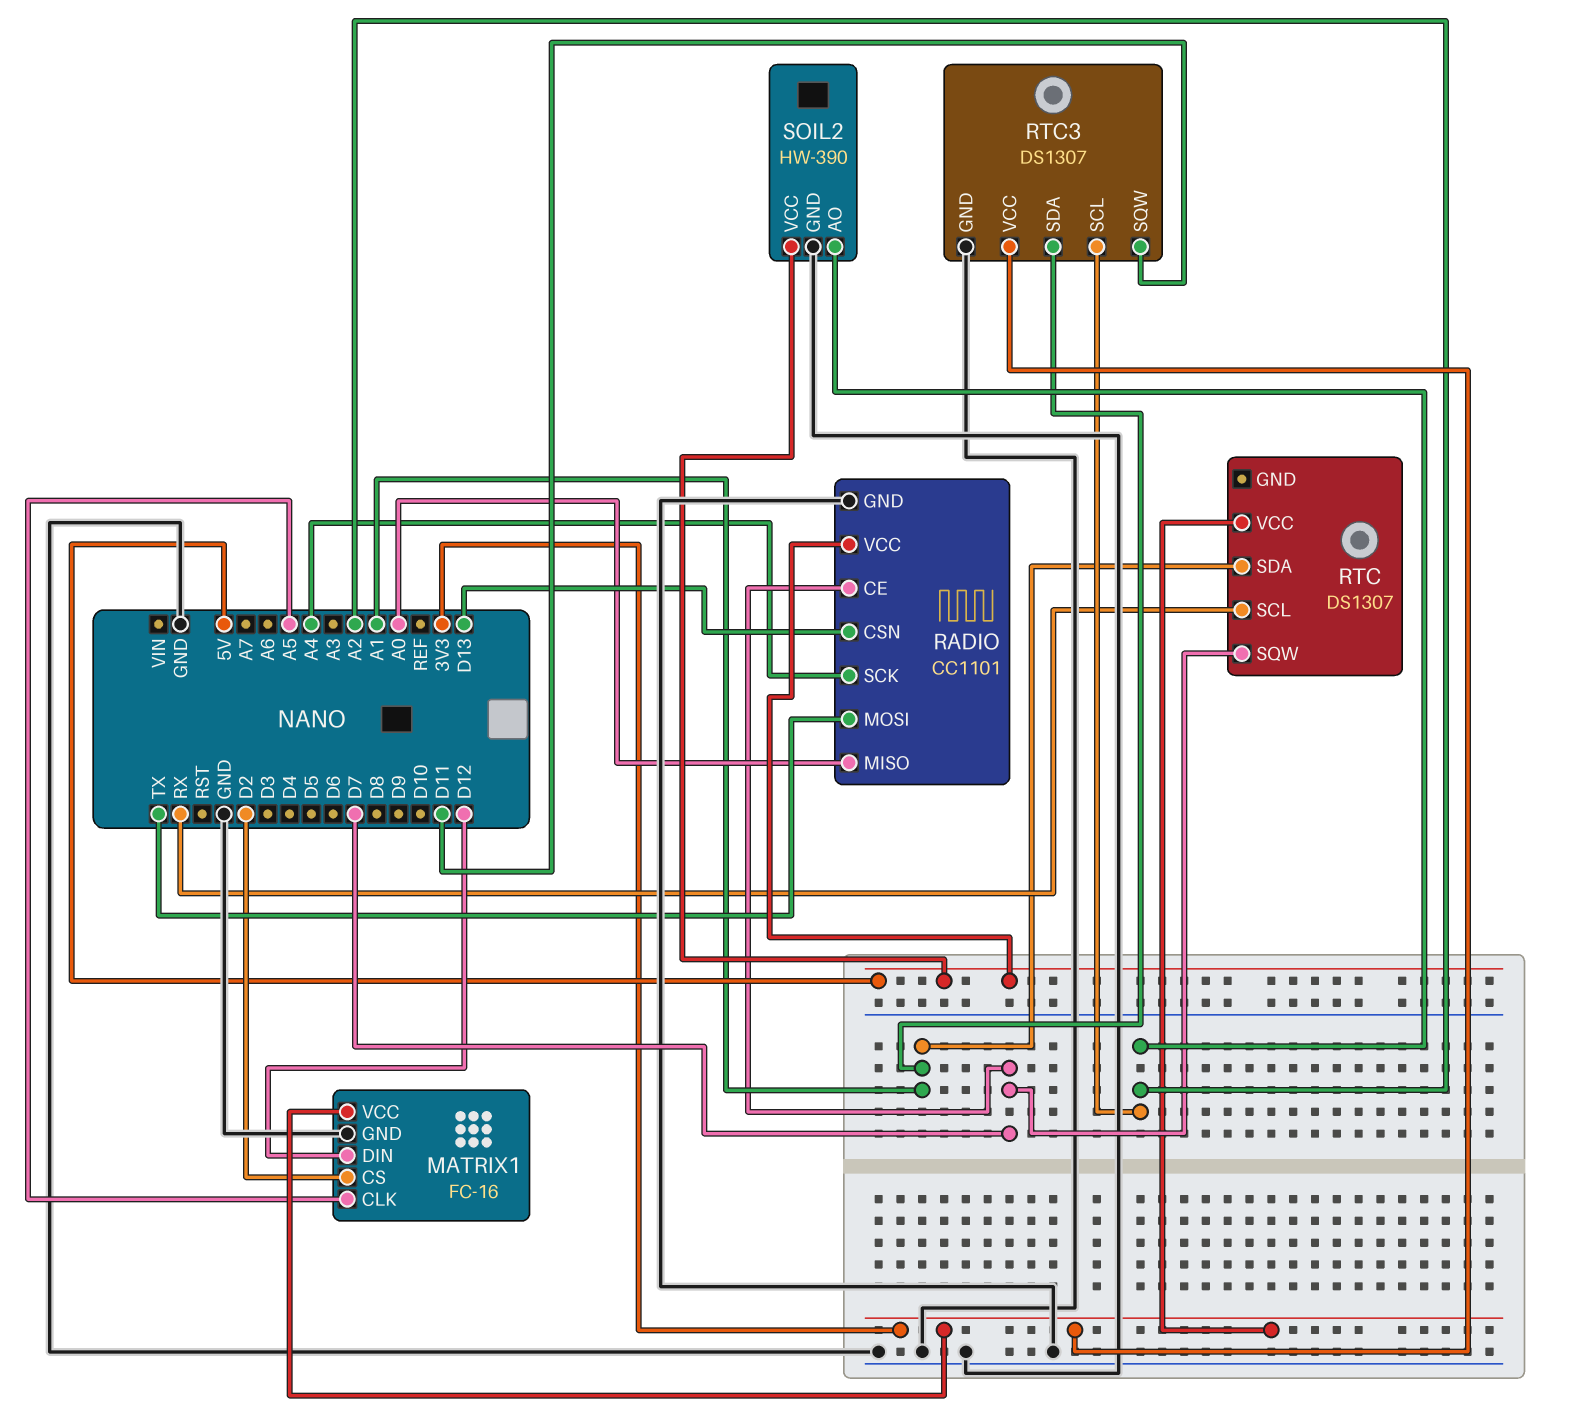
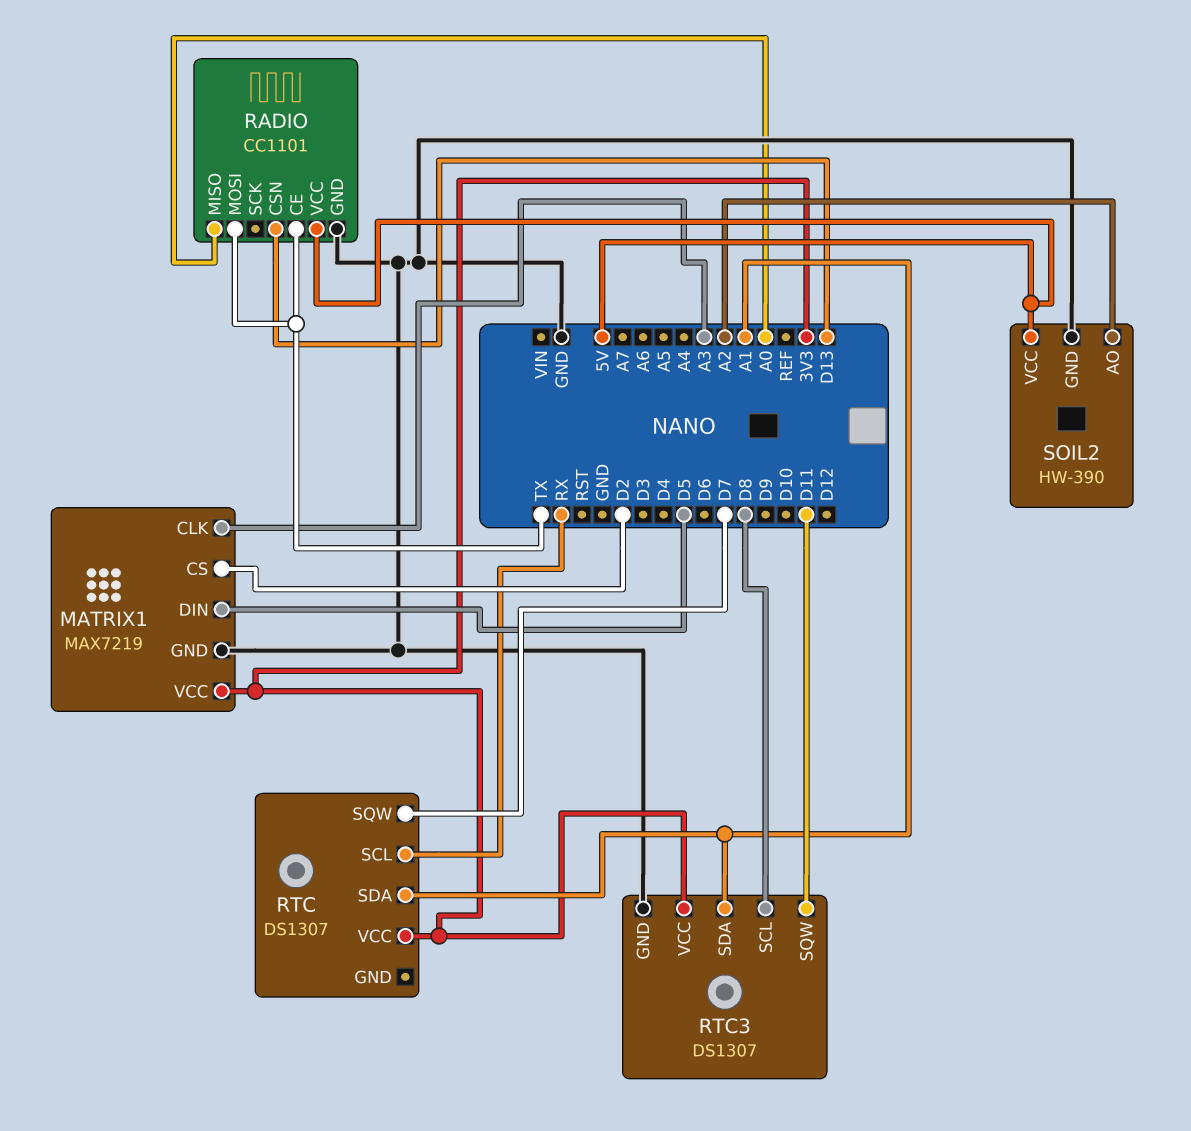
MATRIX1: FC-16 -> MAX7219
MATRIX1 pin CLK: A5 -> A3
MATRIX1 pin DIN: D12 -> D5
RADIO pin CE: D7 -> TX
RADIO pin SCK: A4 -> none
RTC3 pin SCL: A2 -> D8

